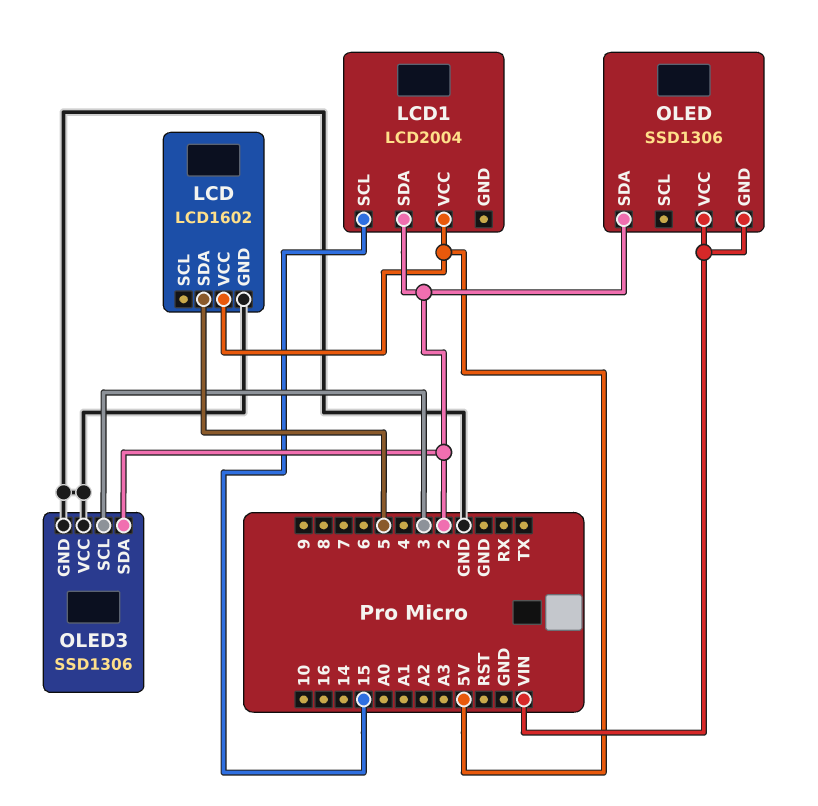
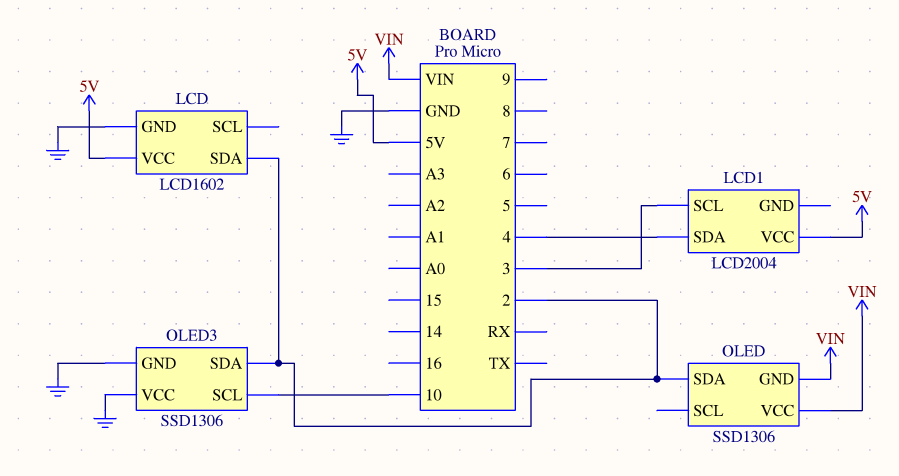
LCD pin SDA: 5 -> 2
LCD1 pin SCL: 15 -> 3
LCD1 pin SDA: 2 -> 4
OLED3 pin SCL: 3 -> 10

